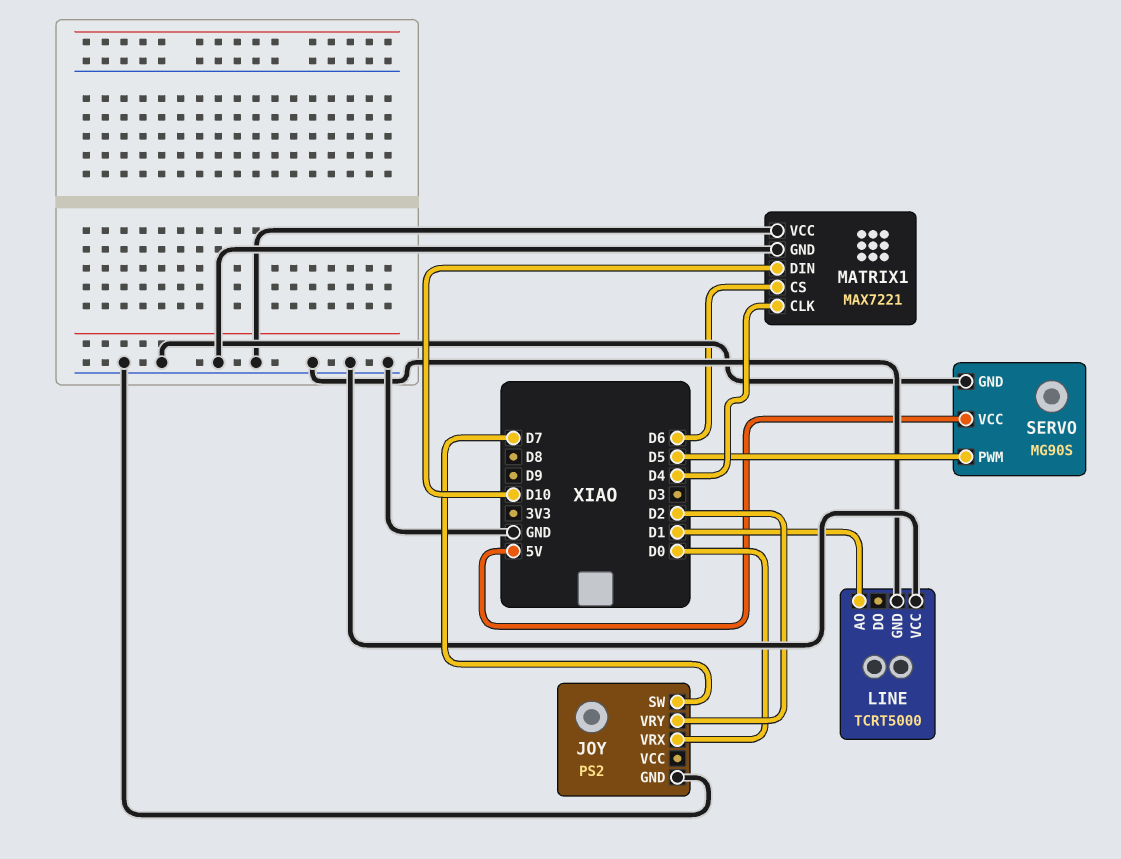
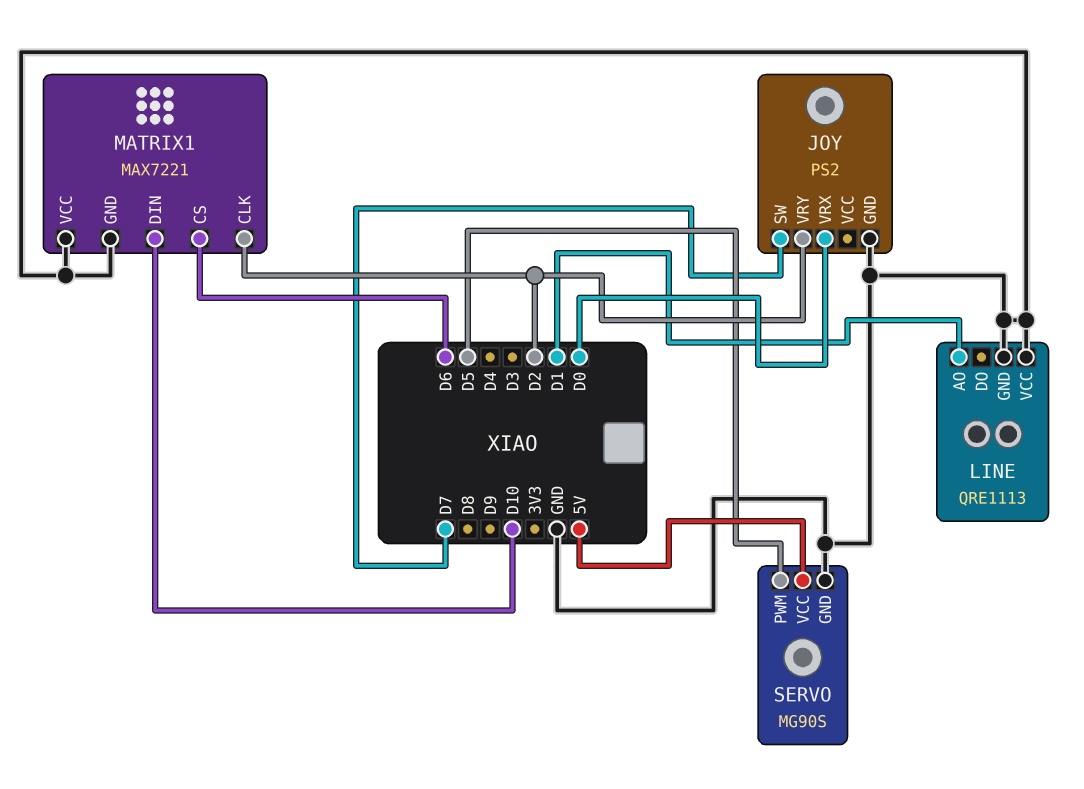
LINE: TCRT5000 -> QRE1113
MATRIX1 pin CLK: D4 -> D2

